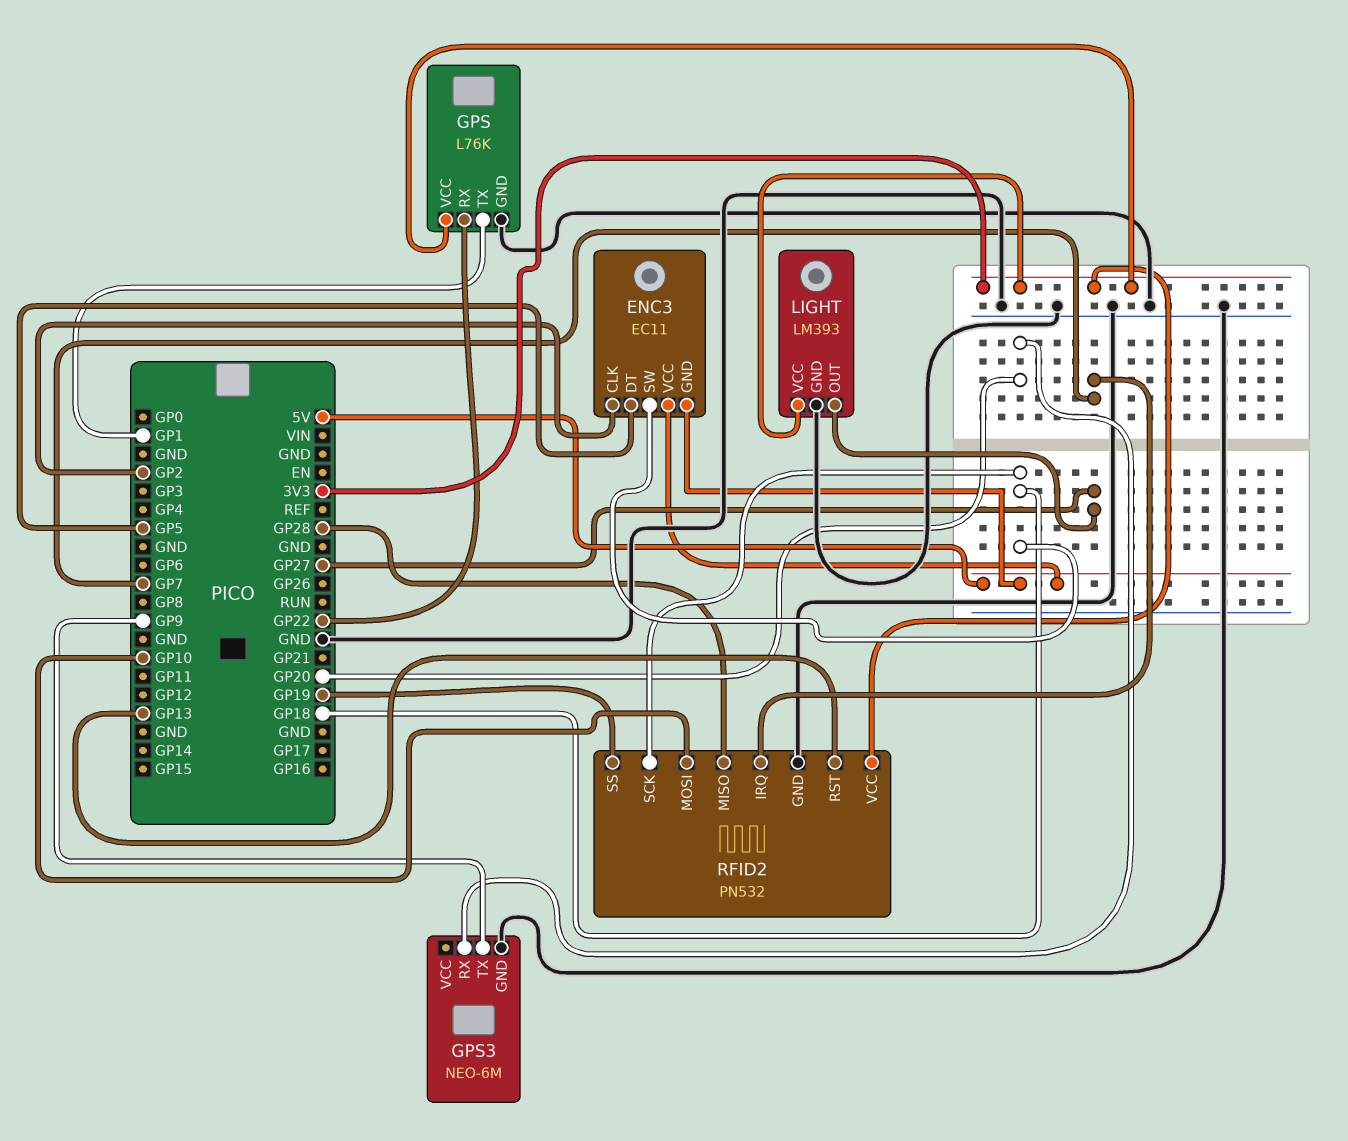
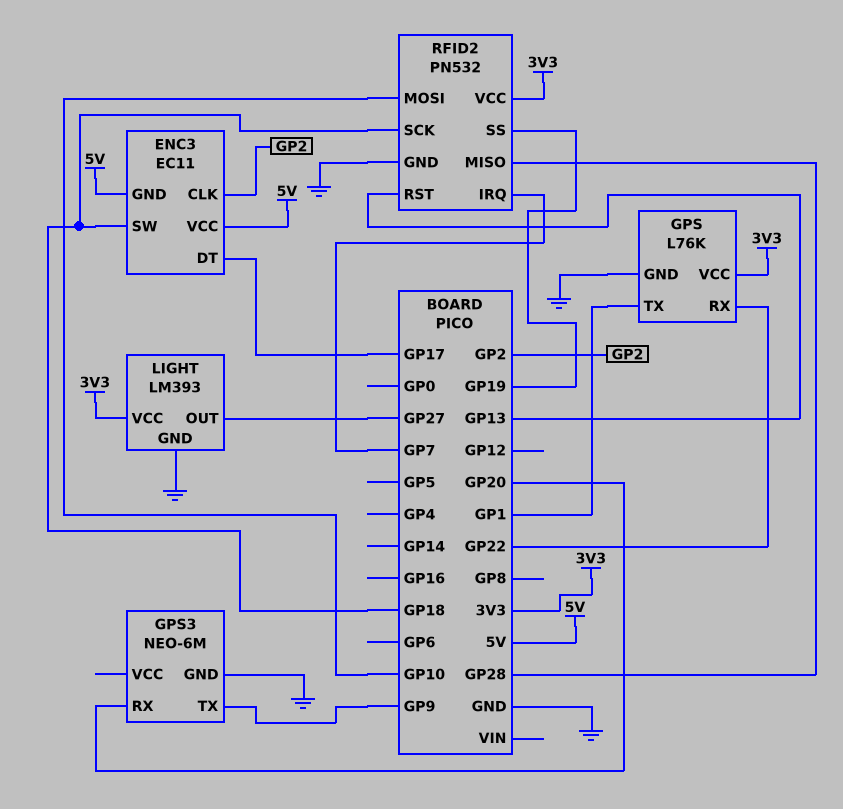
ENC3 pin DT: GP5 -> GP17

